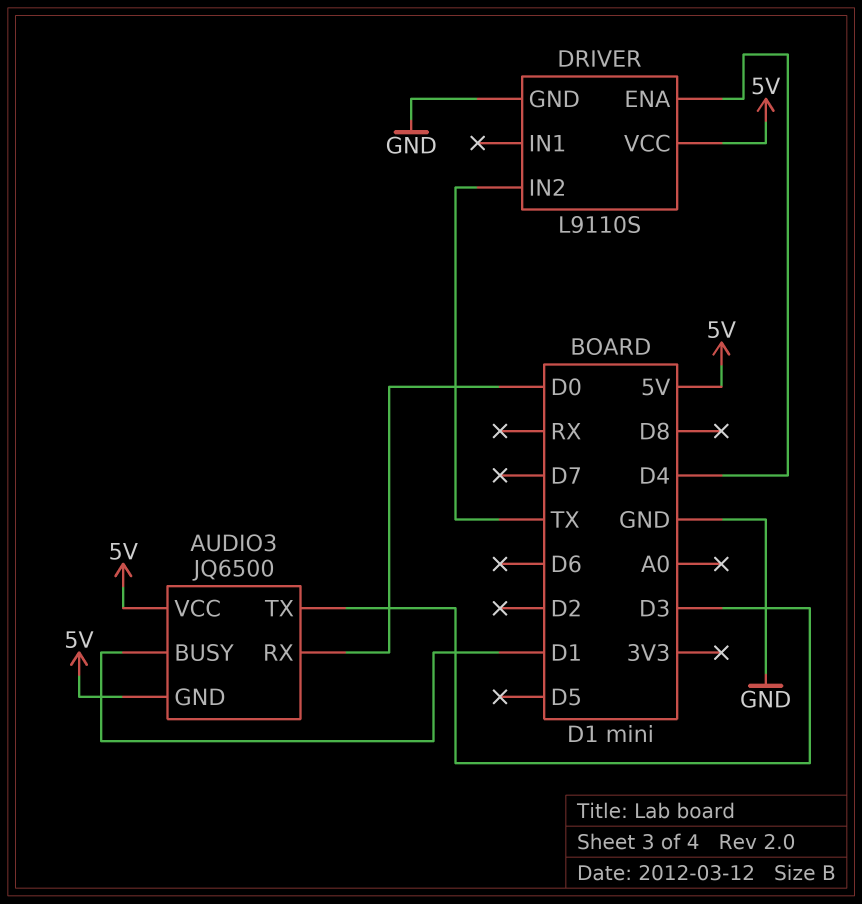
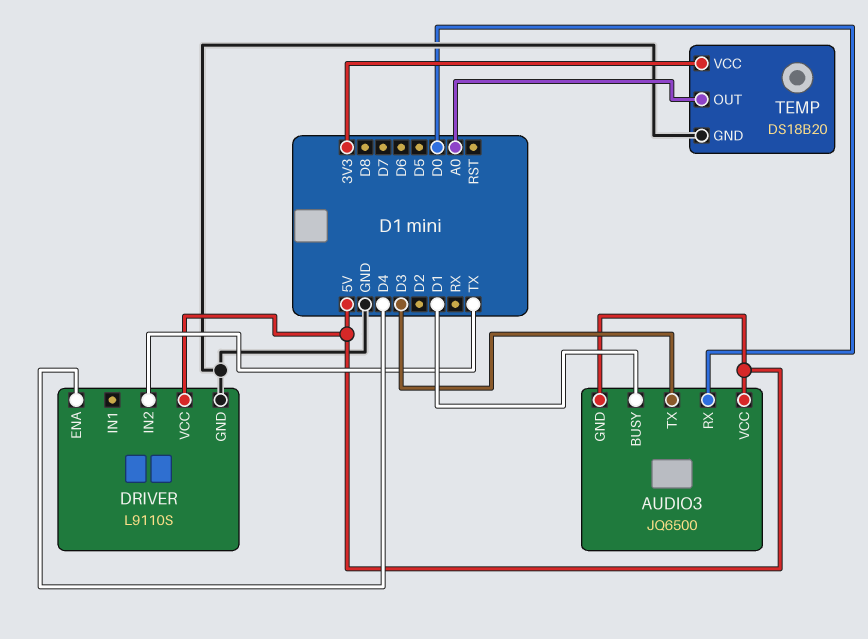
TEMP: none -> DS18B20
TEMP pin GND: none -> GND
TEMP pin OUT: none -> A0
TEMP pin VCC: none -> 3V3

